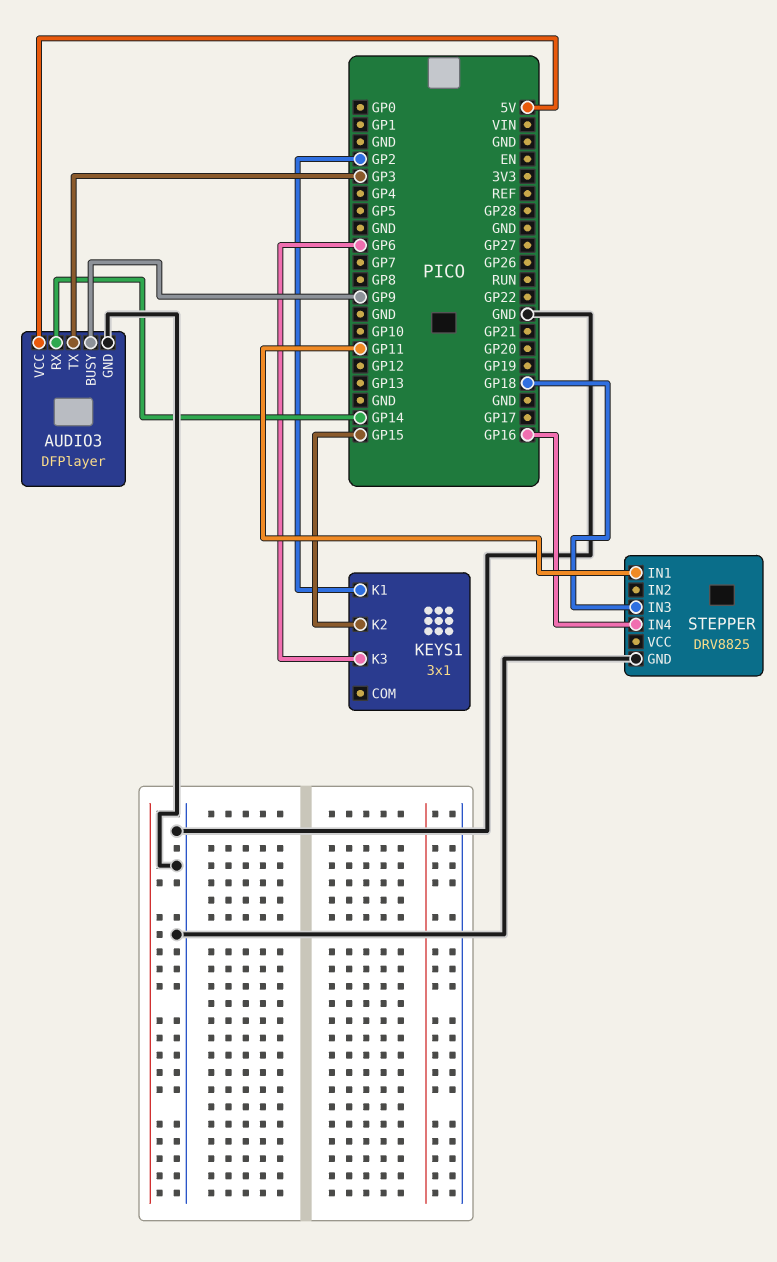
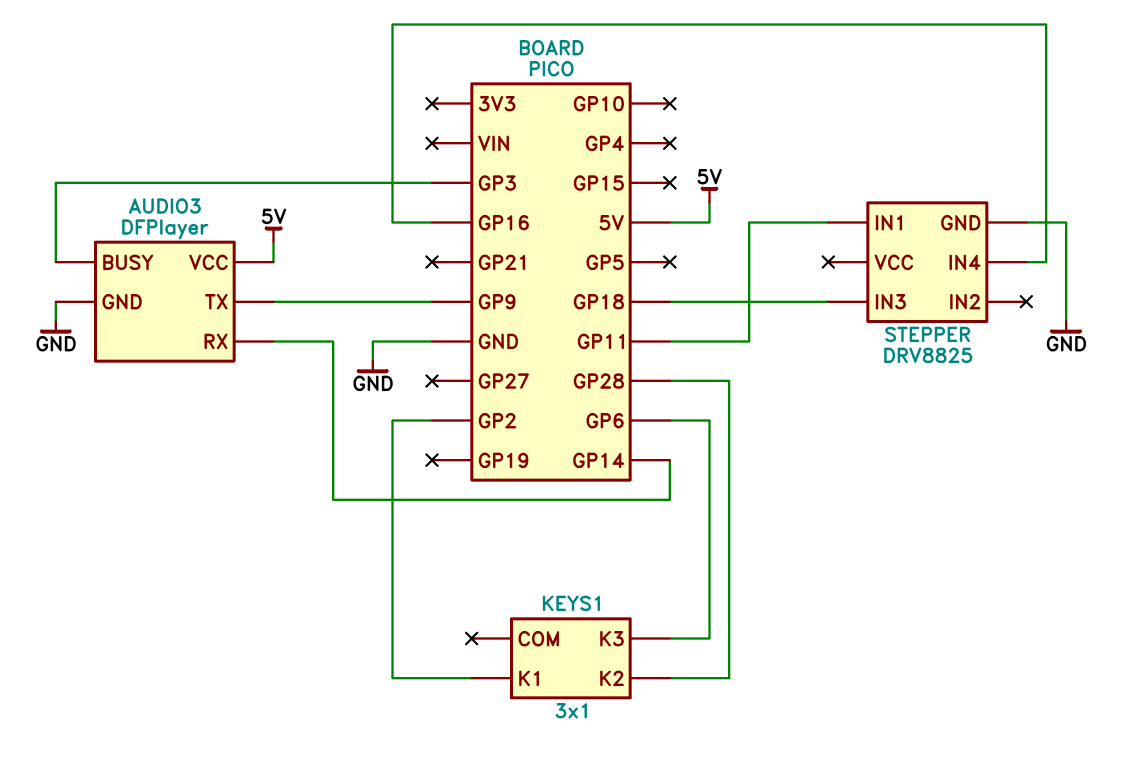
AUDIO3 pin BUSY: GP9 -> GP3
AUDIO3 pin TX: GP3 -> GP9
KEYS1 pin K2: GP15 -> GP28

